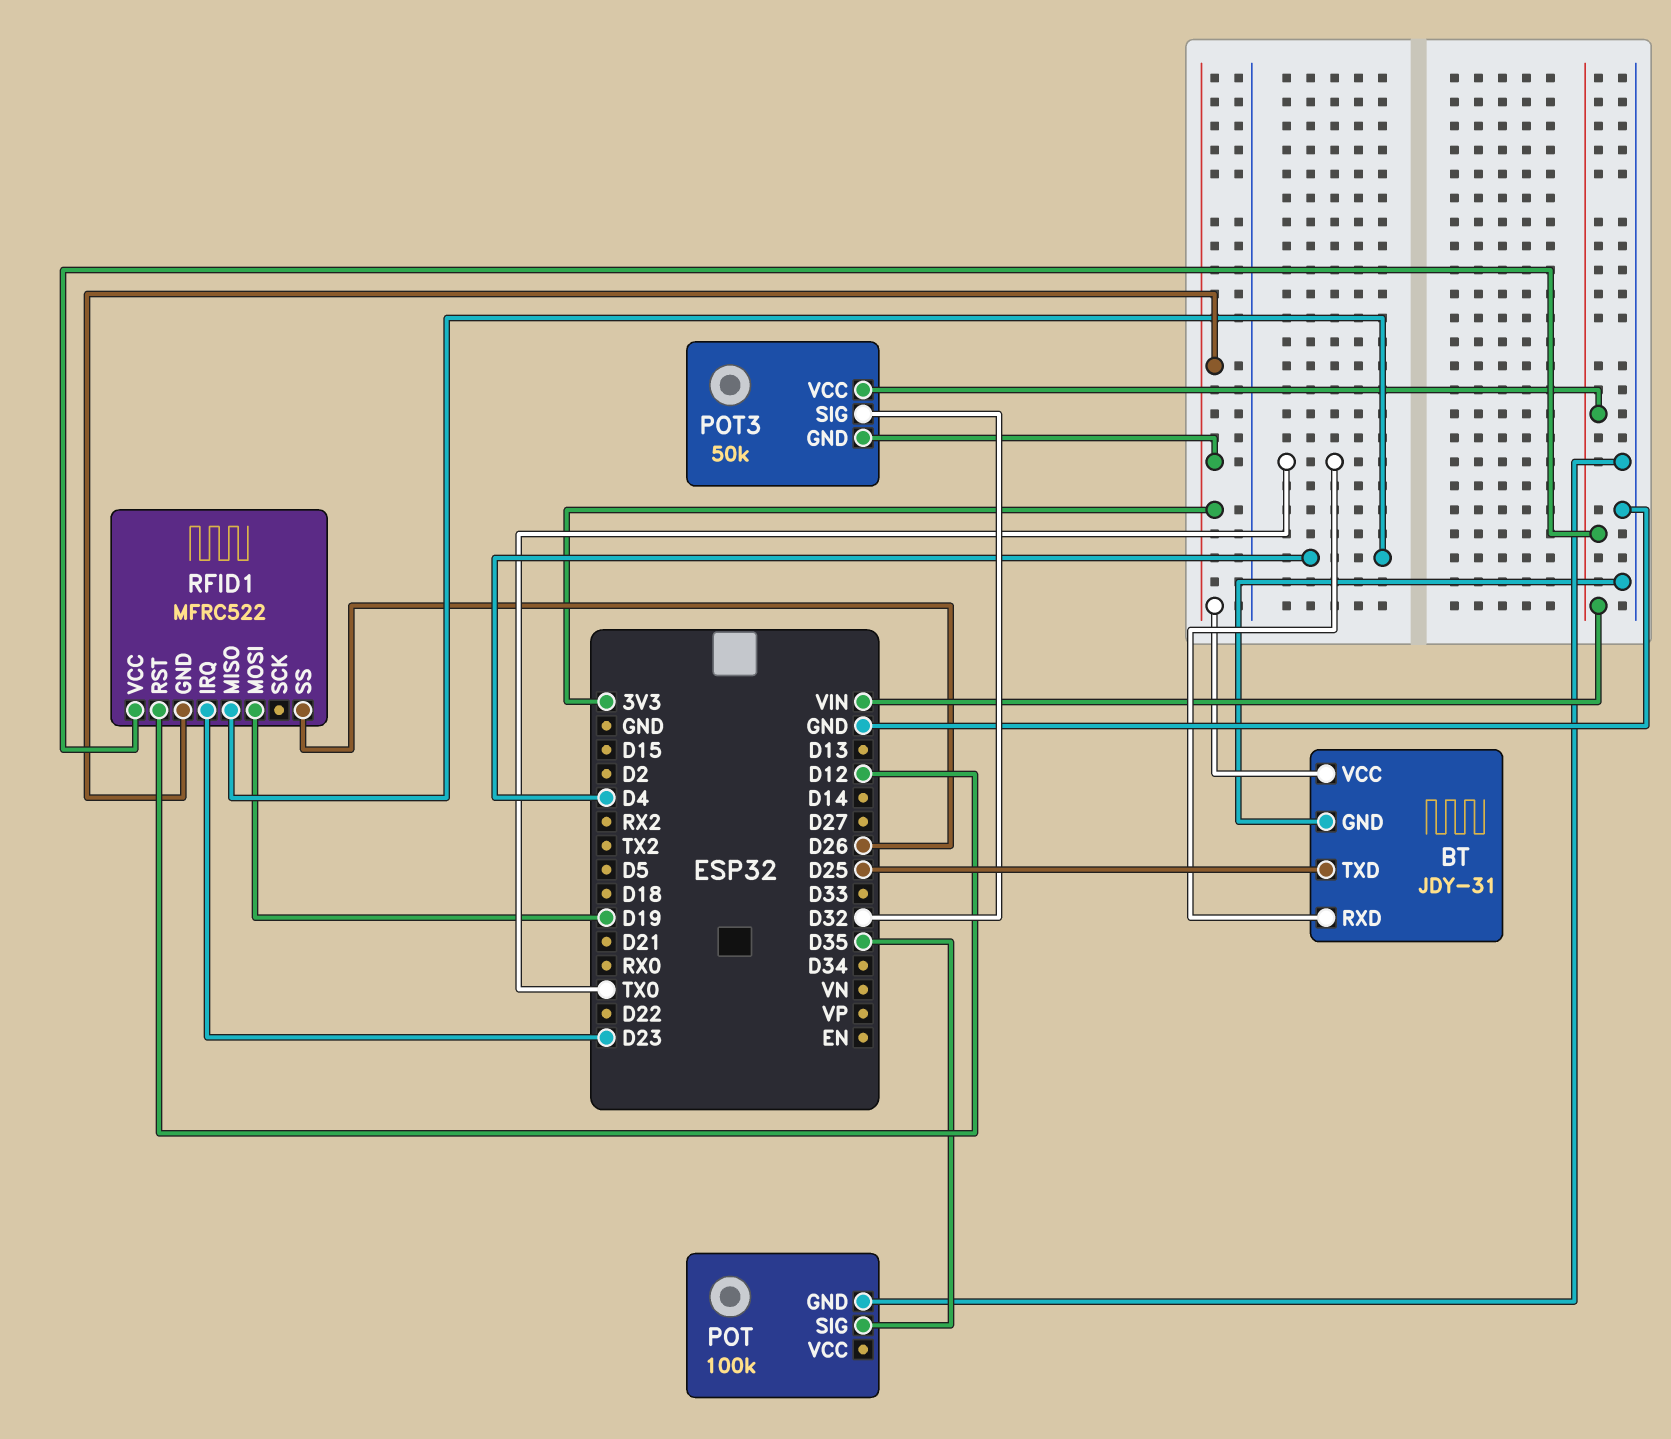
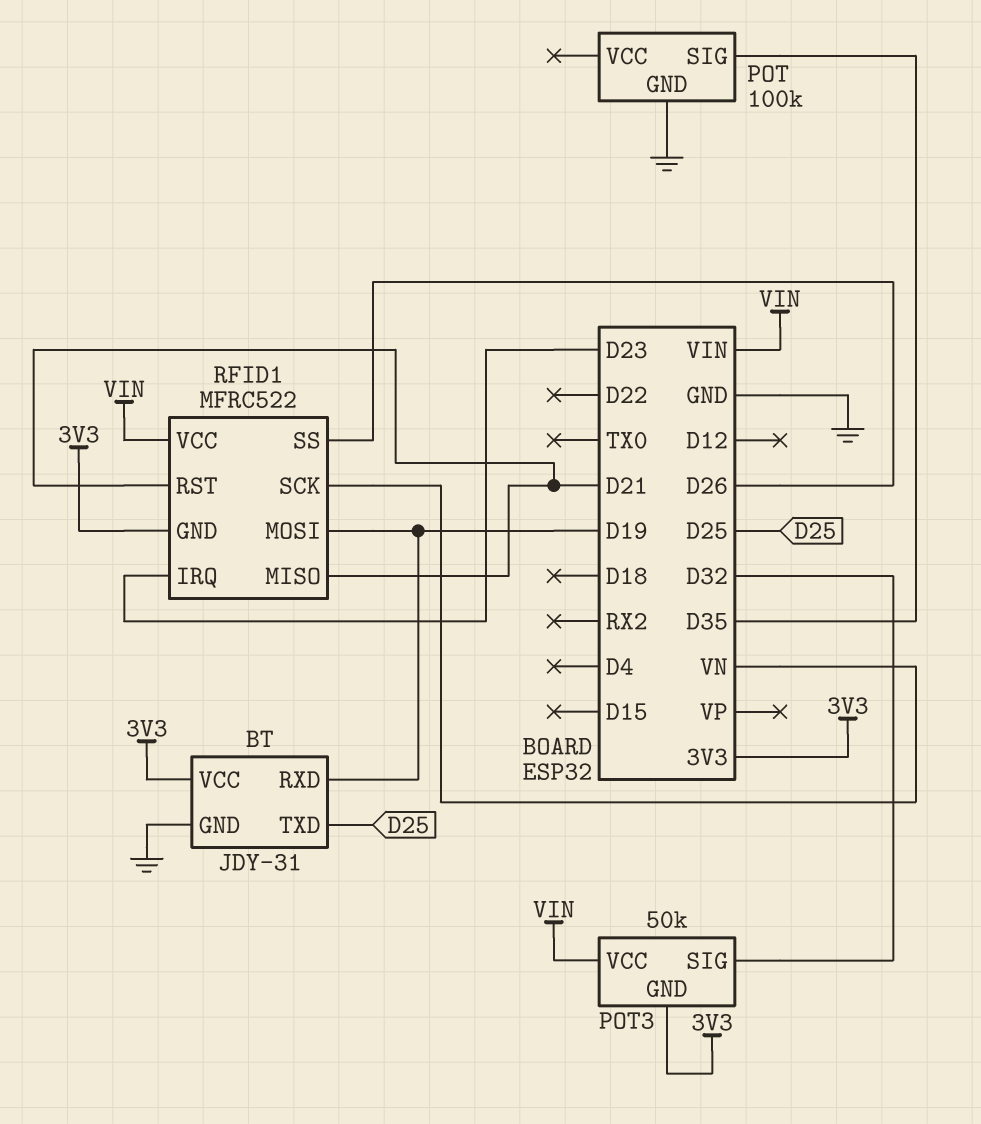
BT pin RXD: TX0 -> D19
RFID1 pin MISO: D4 -> D21
RFID1 pin RST: D12 -> D21
RFID1 pin SCK: none -> VN

